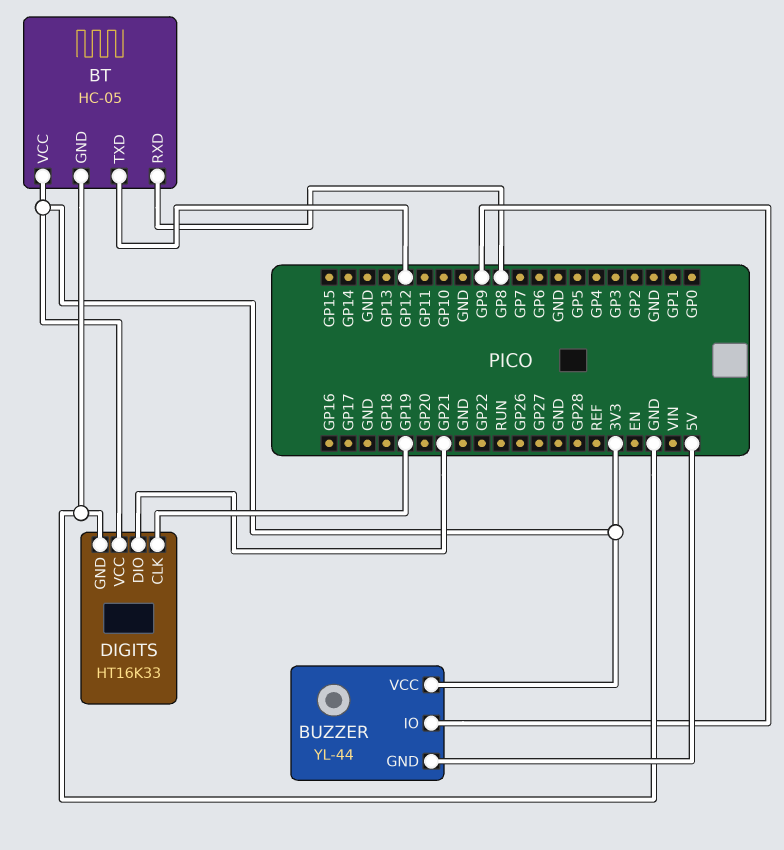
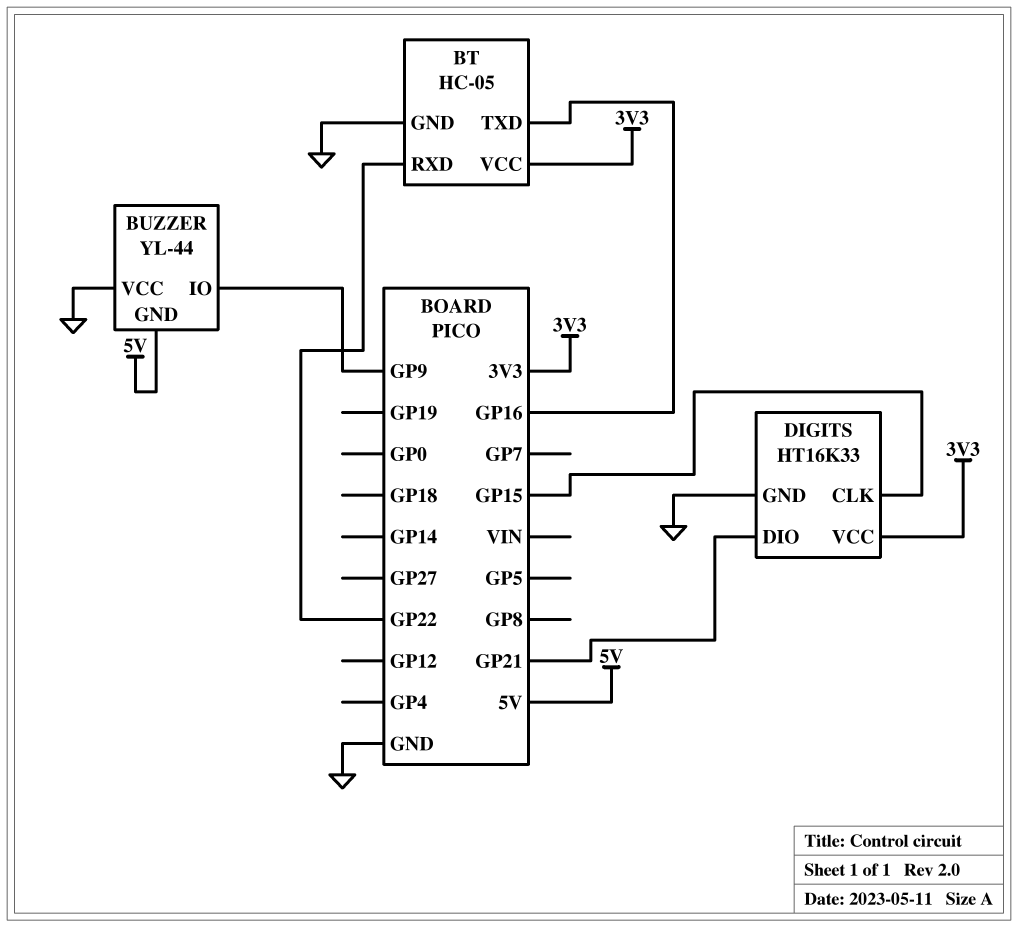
BT pin RXD: GP8 -> GP22
BT pin TXD: GP12 -> GP16
BUZZER pin VCC: 3V3 -> GND
DIGITS pin CLK: GP19 -> GP15

